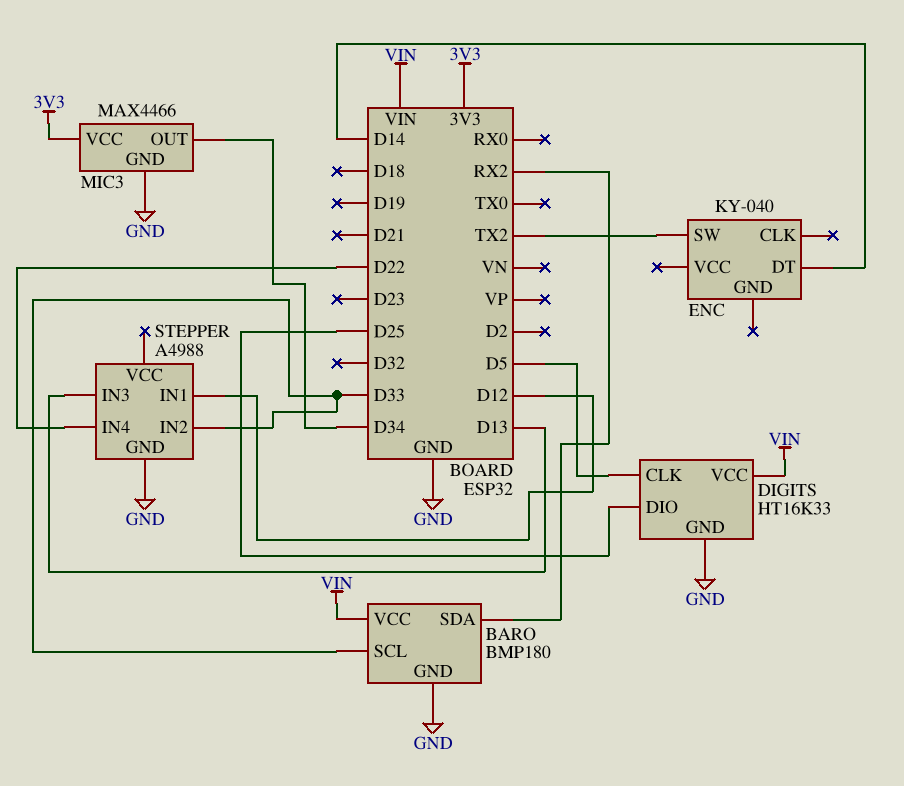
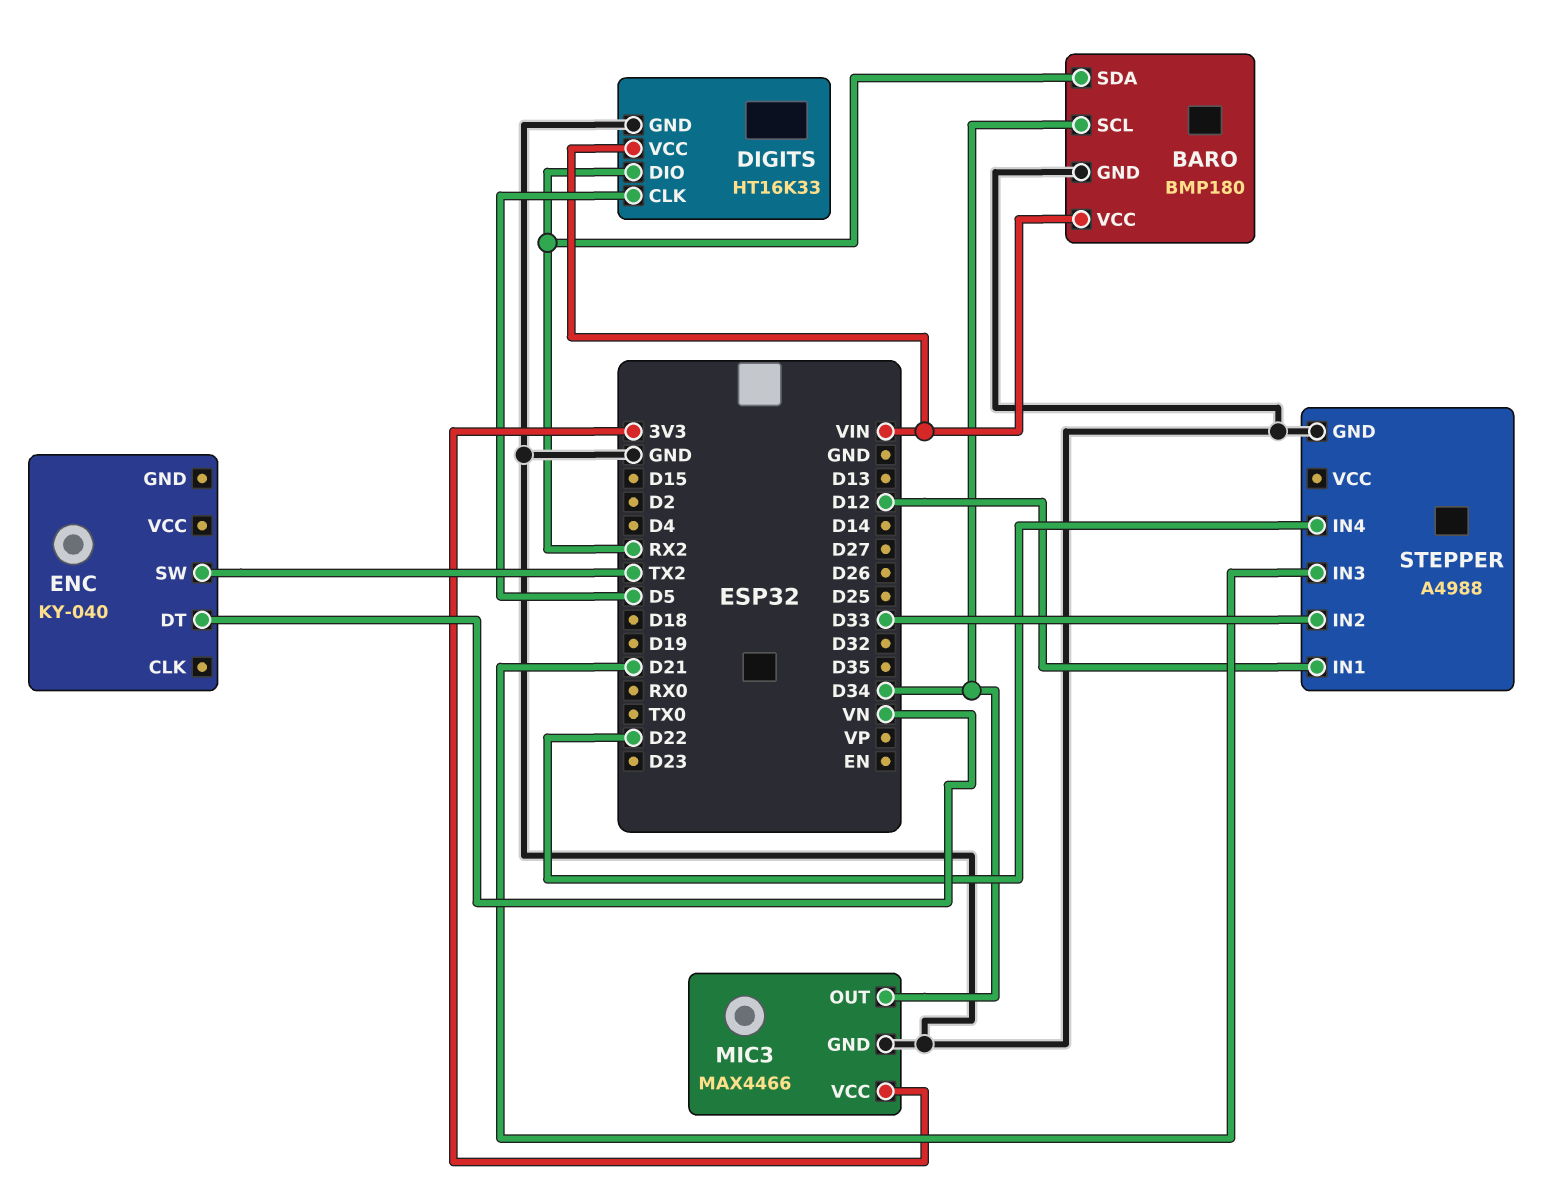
BARO pin SCL: D33 -> D34
DIGITS pin DIO: D25 -> RX2
ENC pin DT: D14 -> VN
STEPPER pin IN3: D13 -> D21

